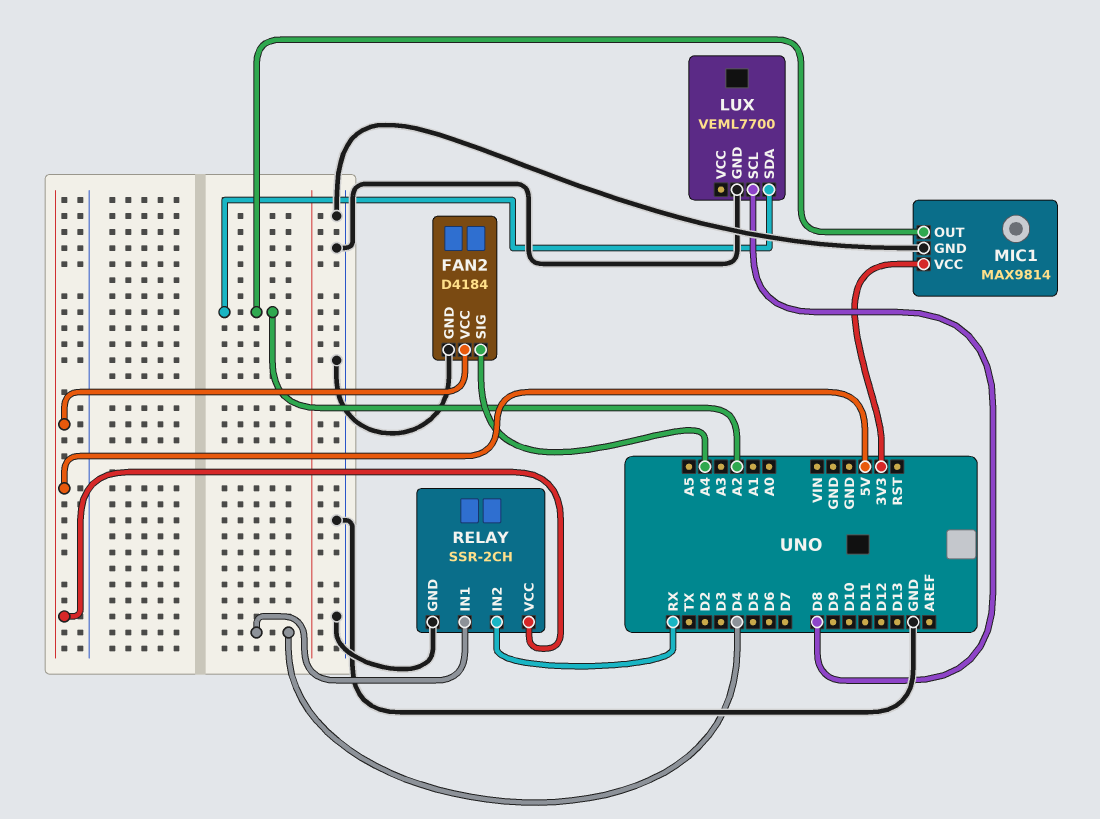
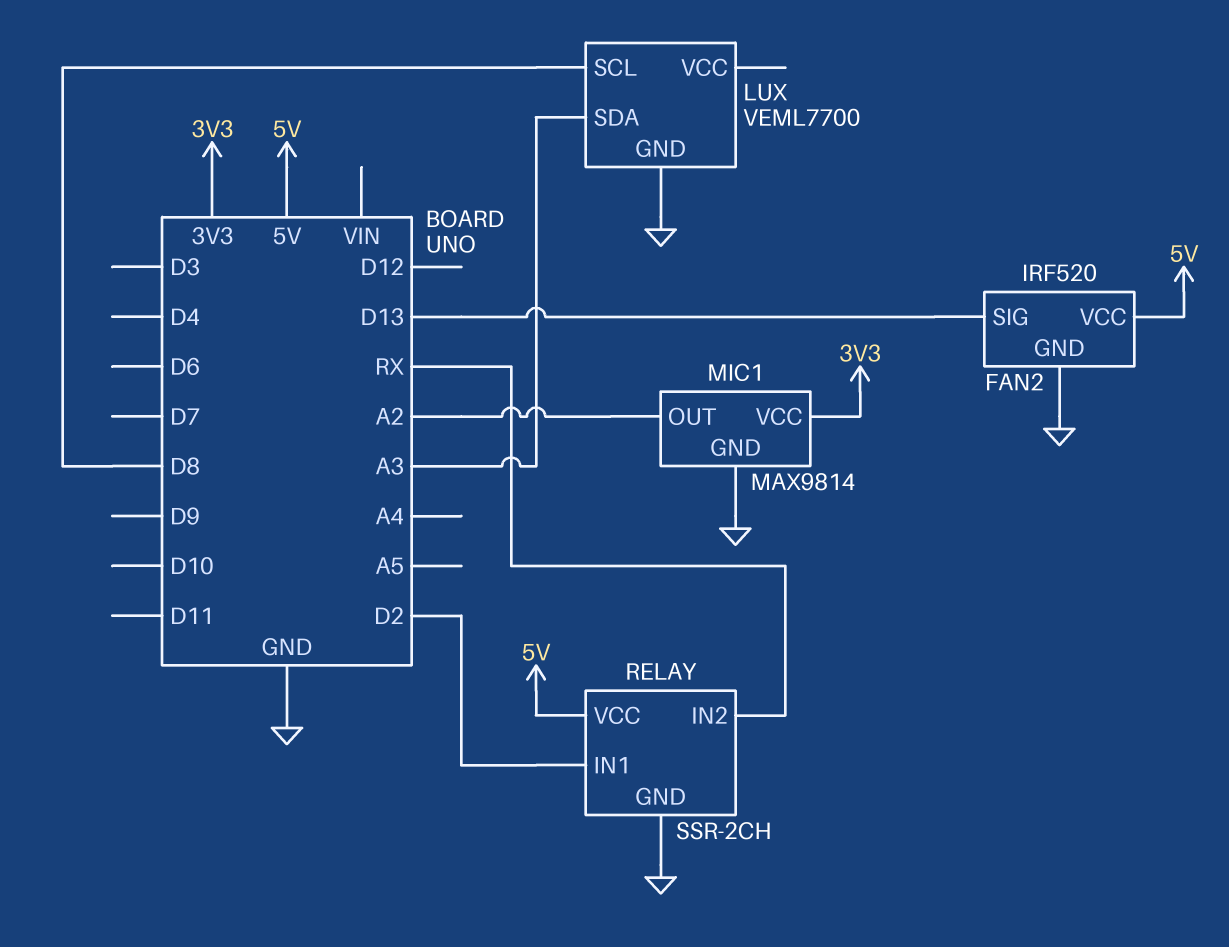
FAN2: D4184 -> IRF520
FAN2 pin SIG: A4 -> D13
LUX pin SDA: A2 -> A3
RELAY pin IN1: D4 -> D2

